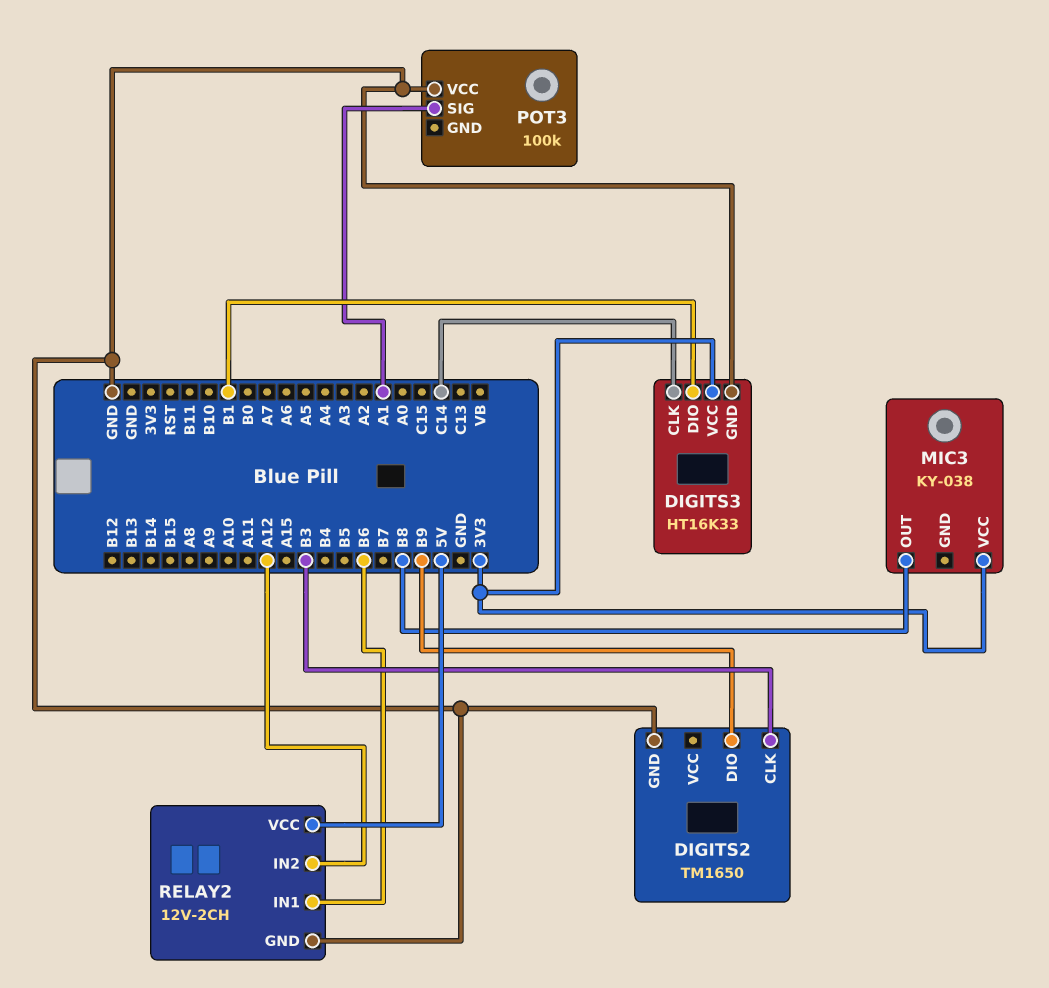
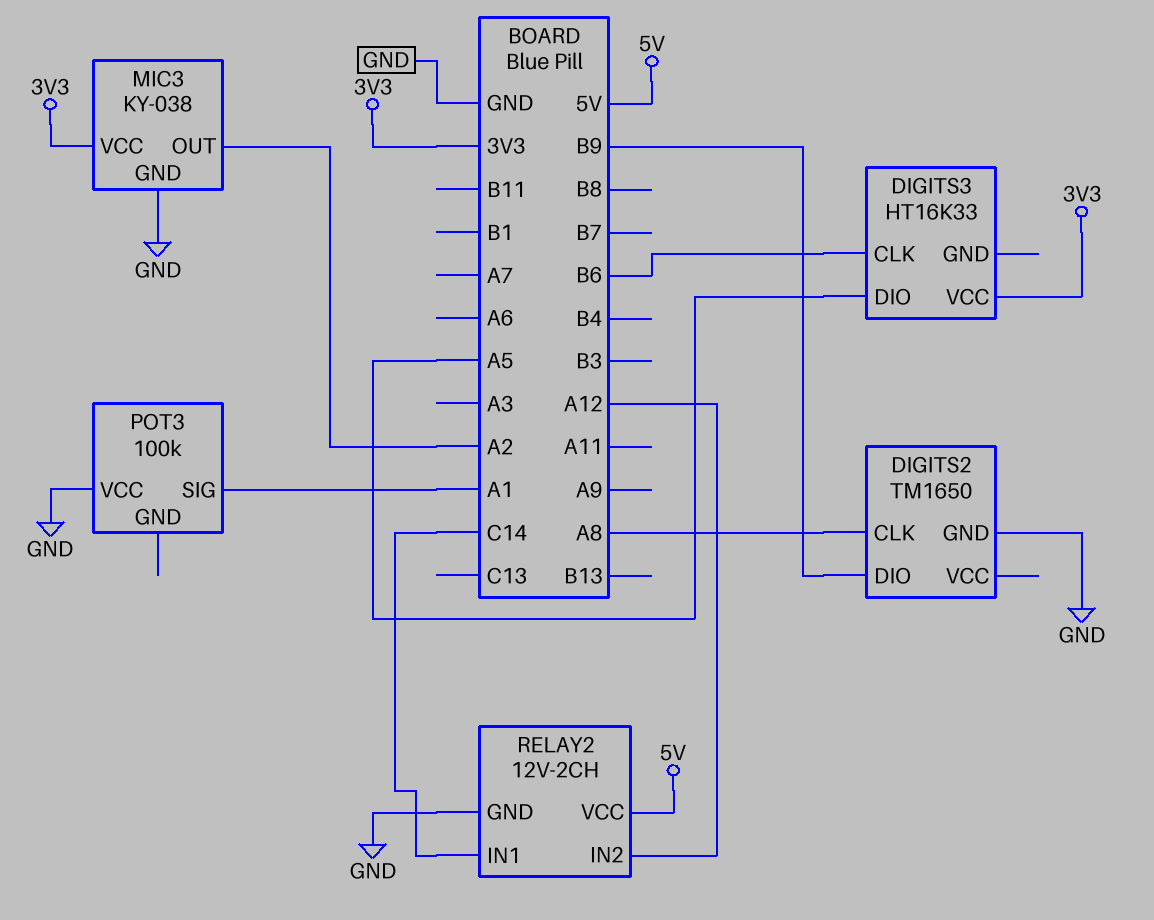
DIGITS2 pin CLK: B3 -> A8
DIGITS3 pin CLK: C14 -> B6
DIGITS3 pin DIO: B1 -> A5
DIGITS3 pin GND: GND -> none
MIC3 pin GND: none -> GND
MIC3 pin OUT: B8 -> A2
RELAY2 pin IN1: B6 -> C14

